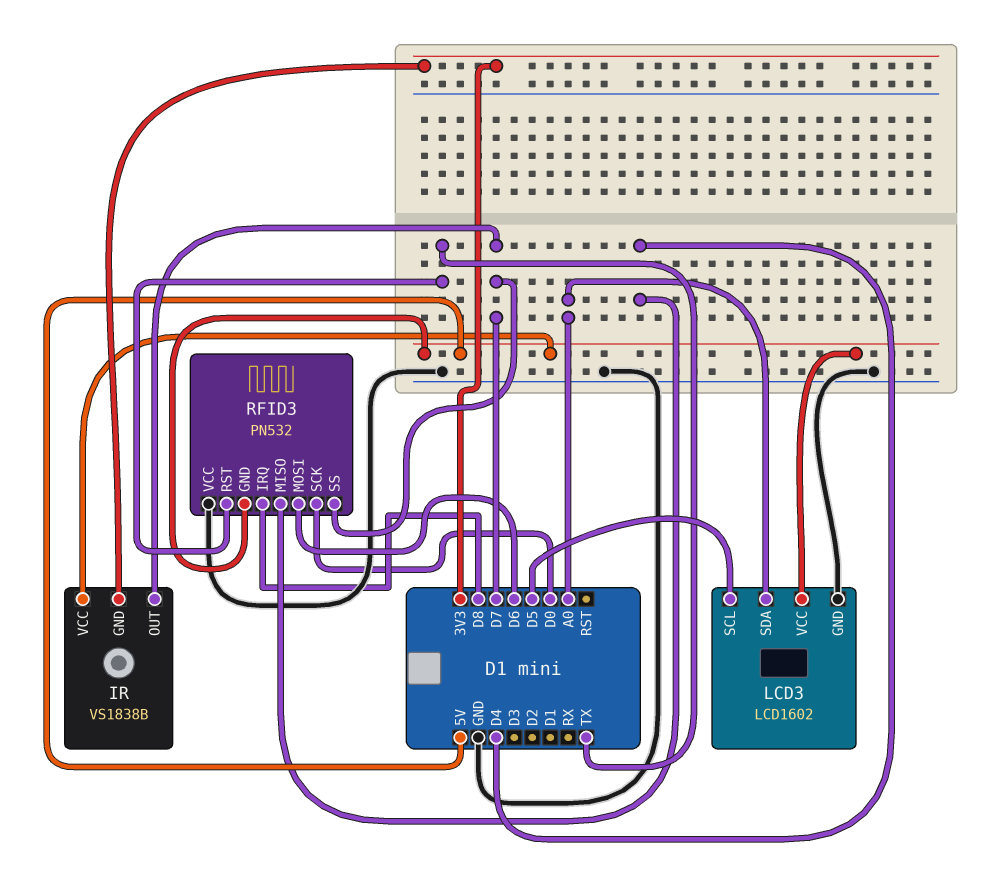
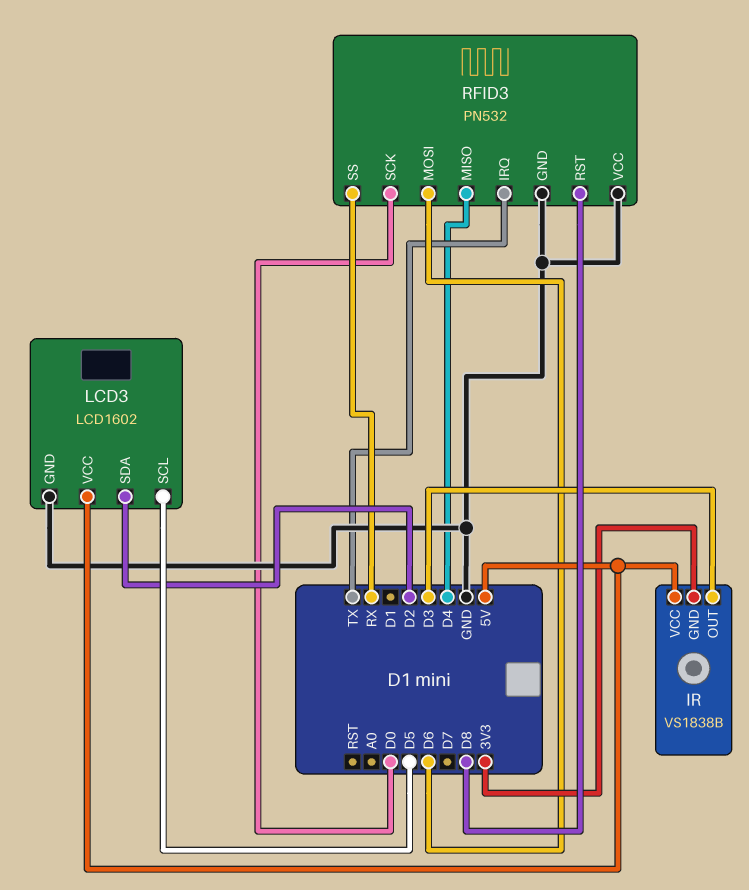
IR pin OUT: D7 -> D3
LCD3 pin SDA: A0 -> D2
RFID3 pin GND: 5V -> GND
RFID3 pin IRQ: D8 -> TX
RFID3 pin RST: TX -> D8
RFID3 pin SS: D7 -> RX

